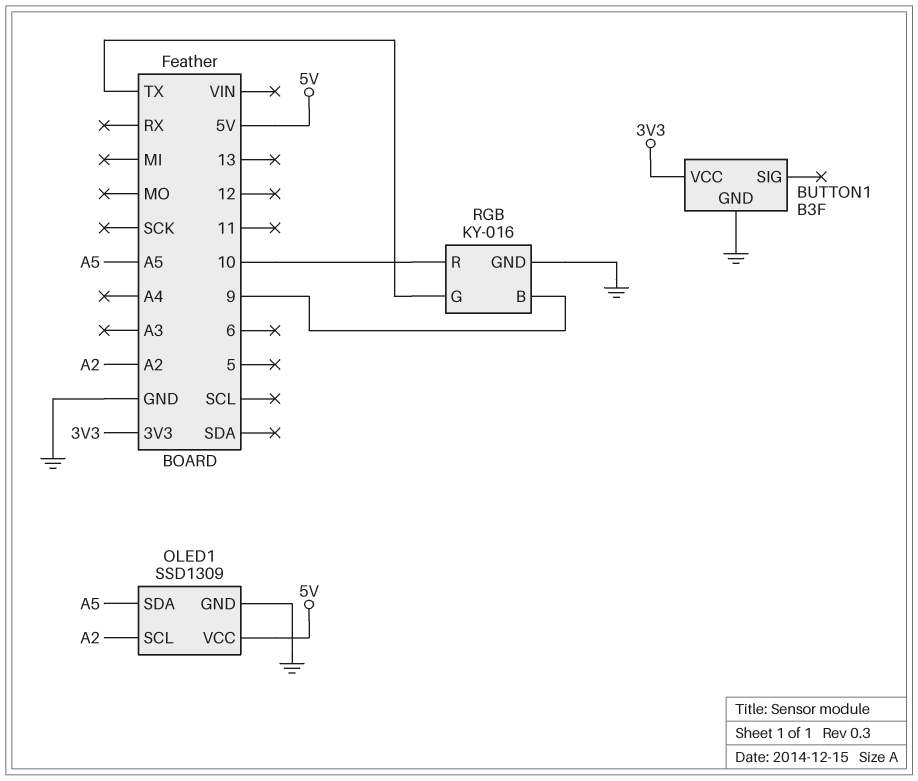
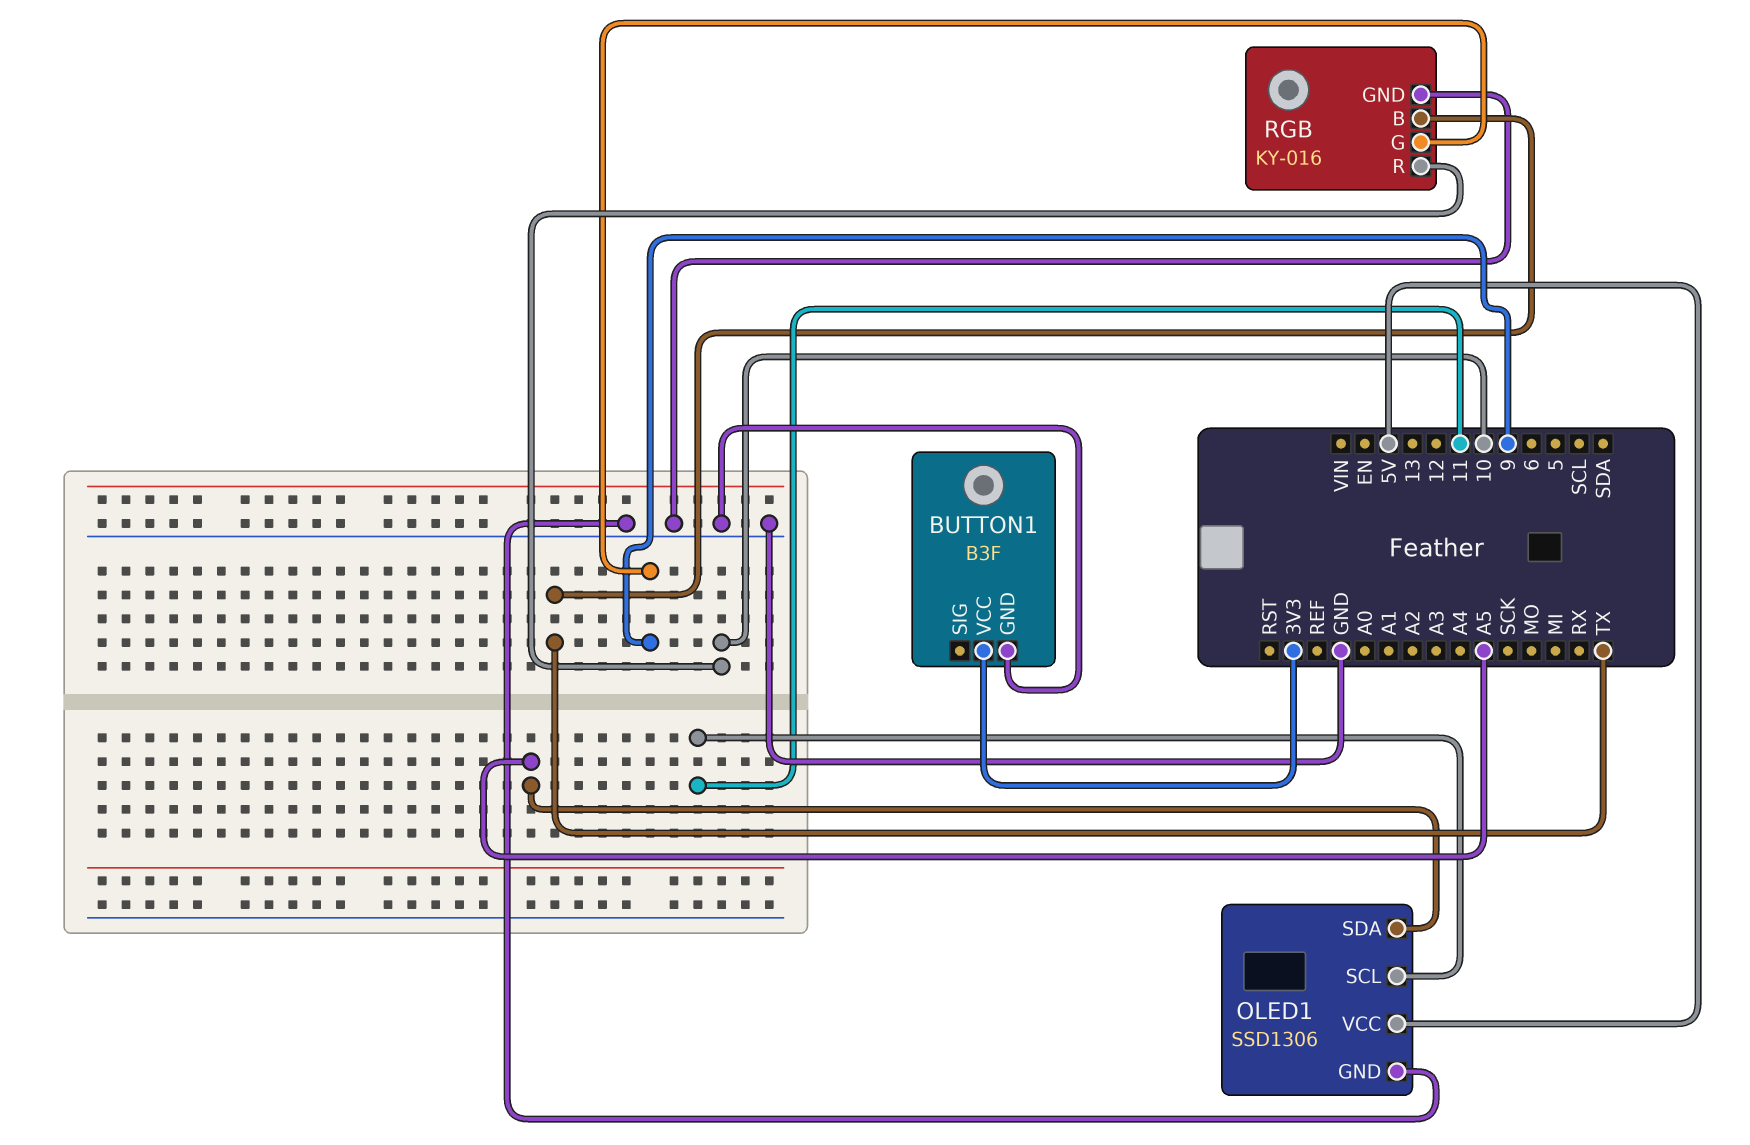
OLED1: SSD1309 -> SSD1306
OLED1 pin SCL: A2 -> 11
RGB pin B: 9 -> TX
RGB pin G: TX -> 9

